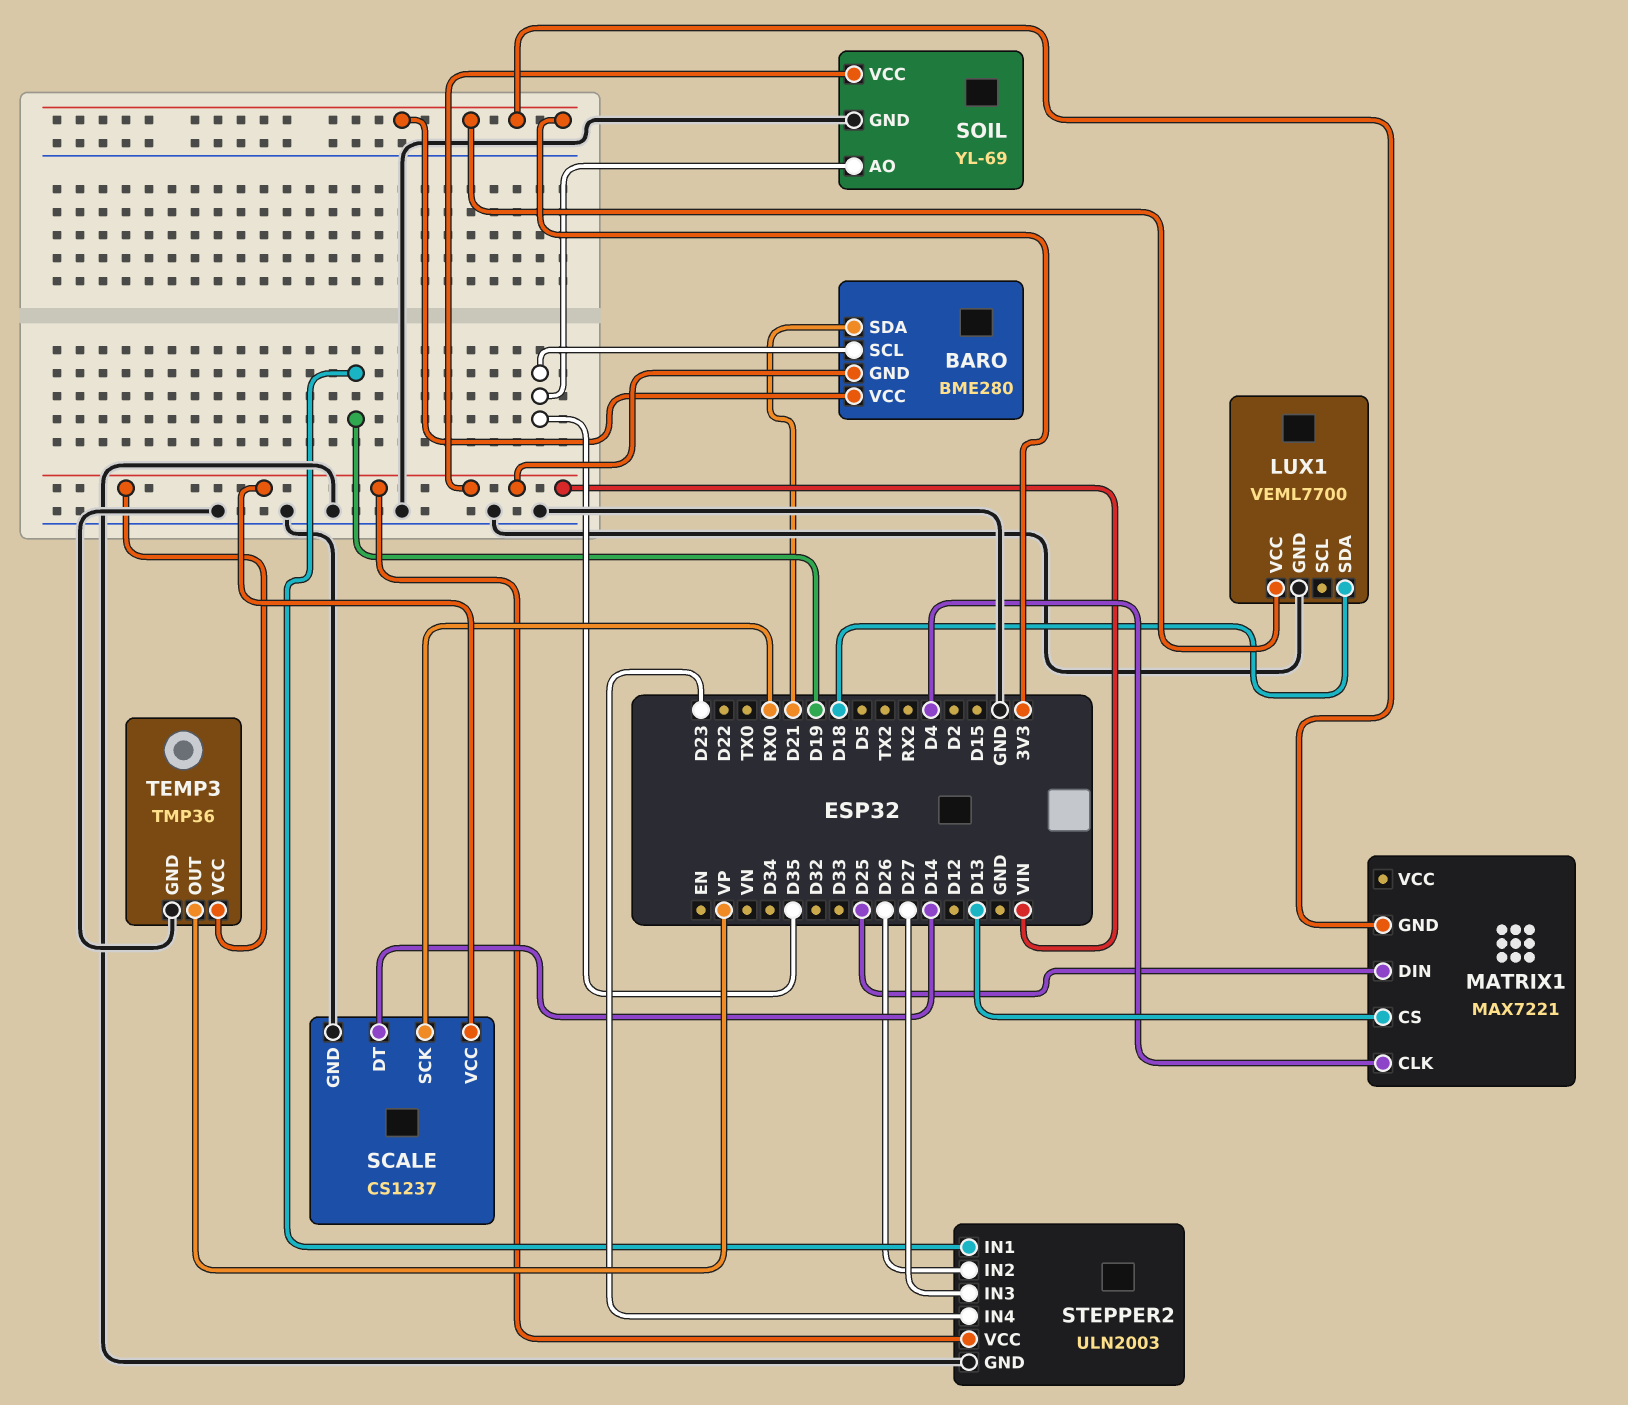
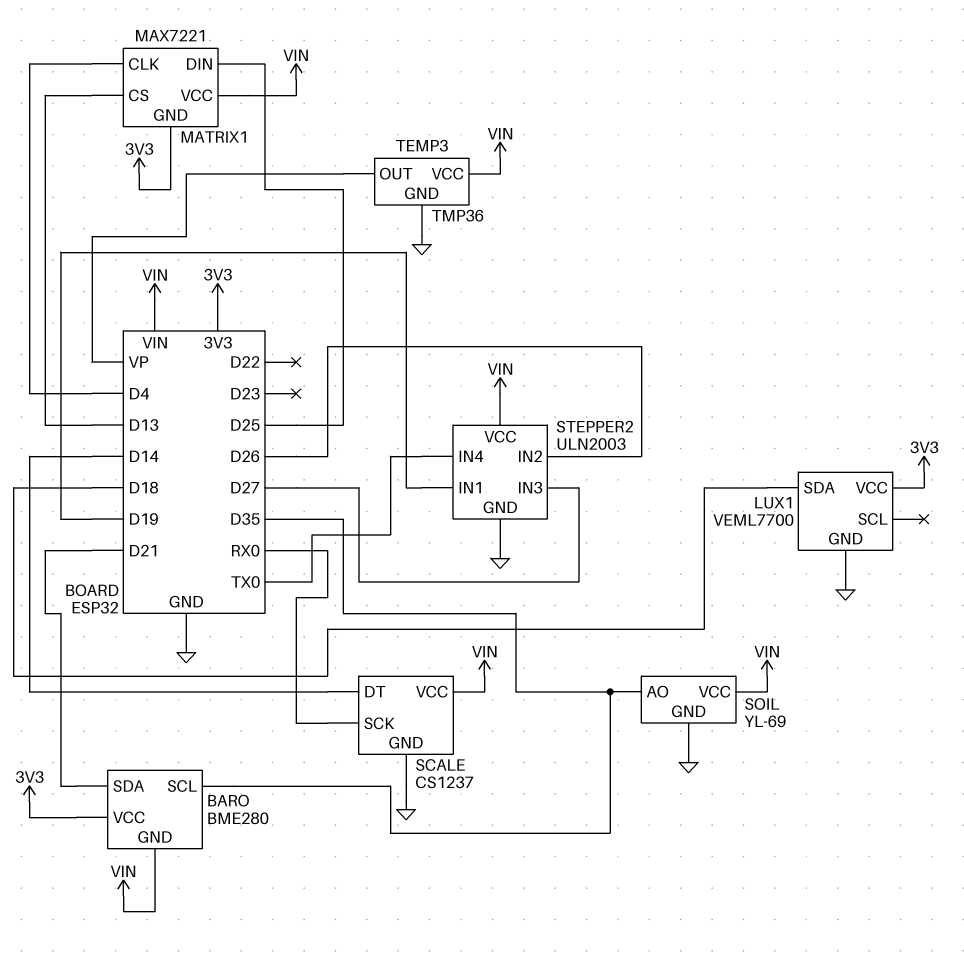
MATRIX1 pin VCC: none -> VIN
STEPPER2 pin IN4: D23 -> TX0

